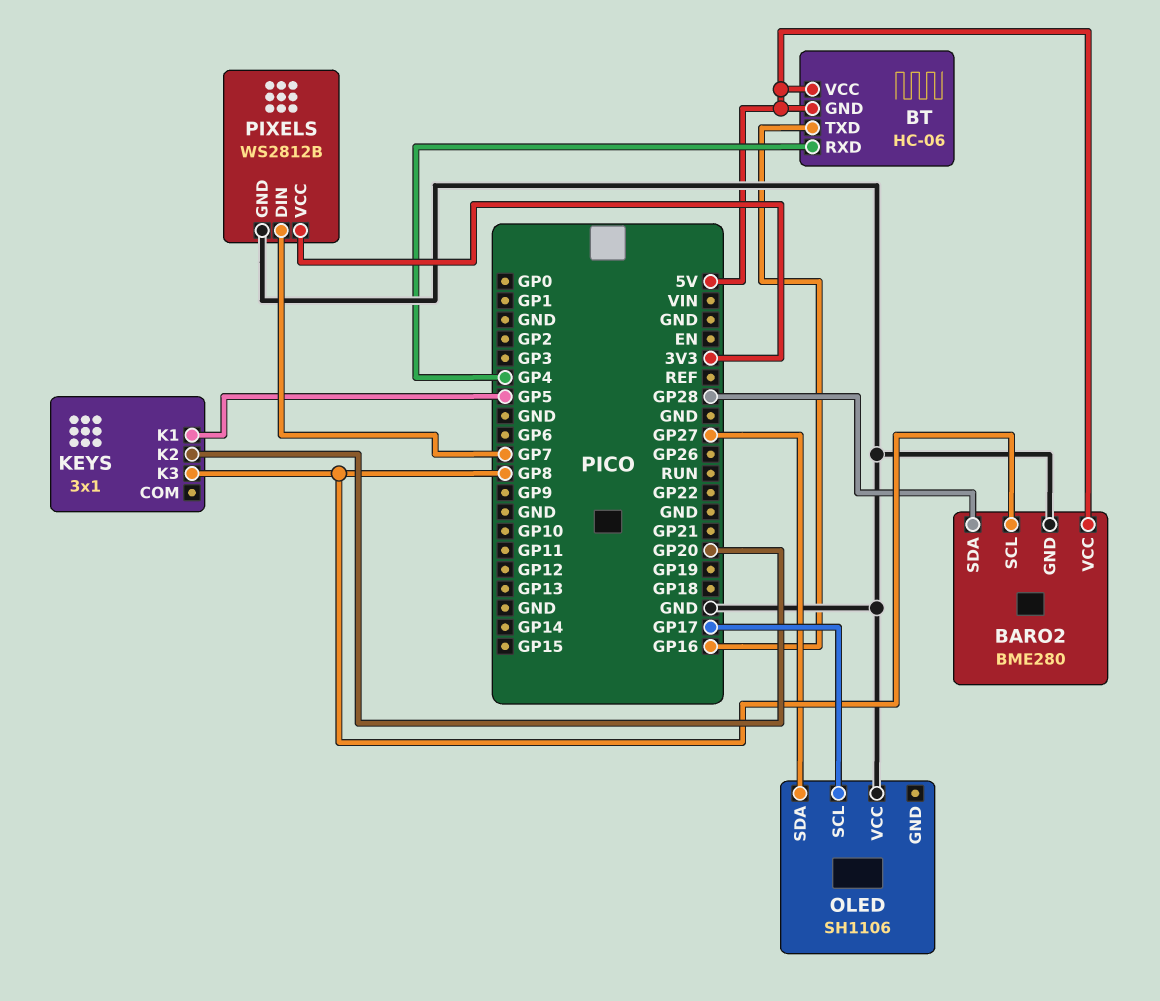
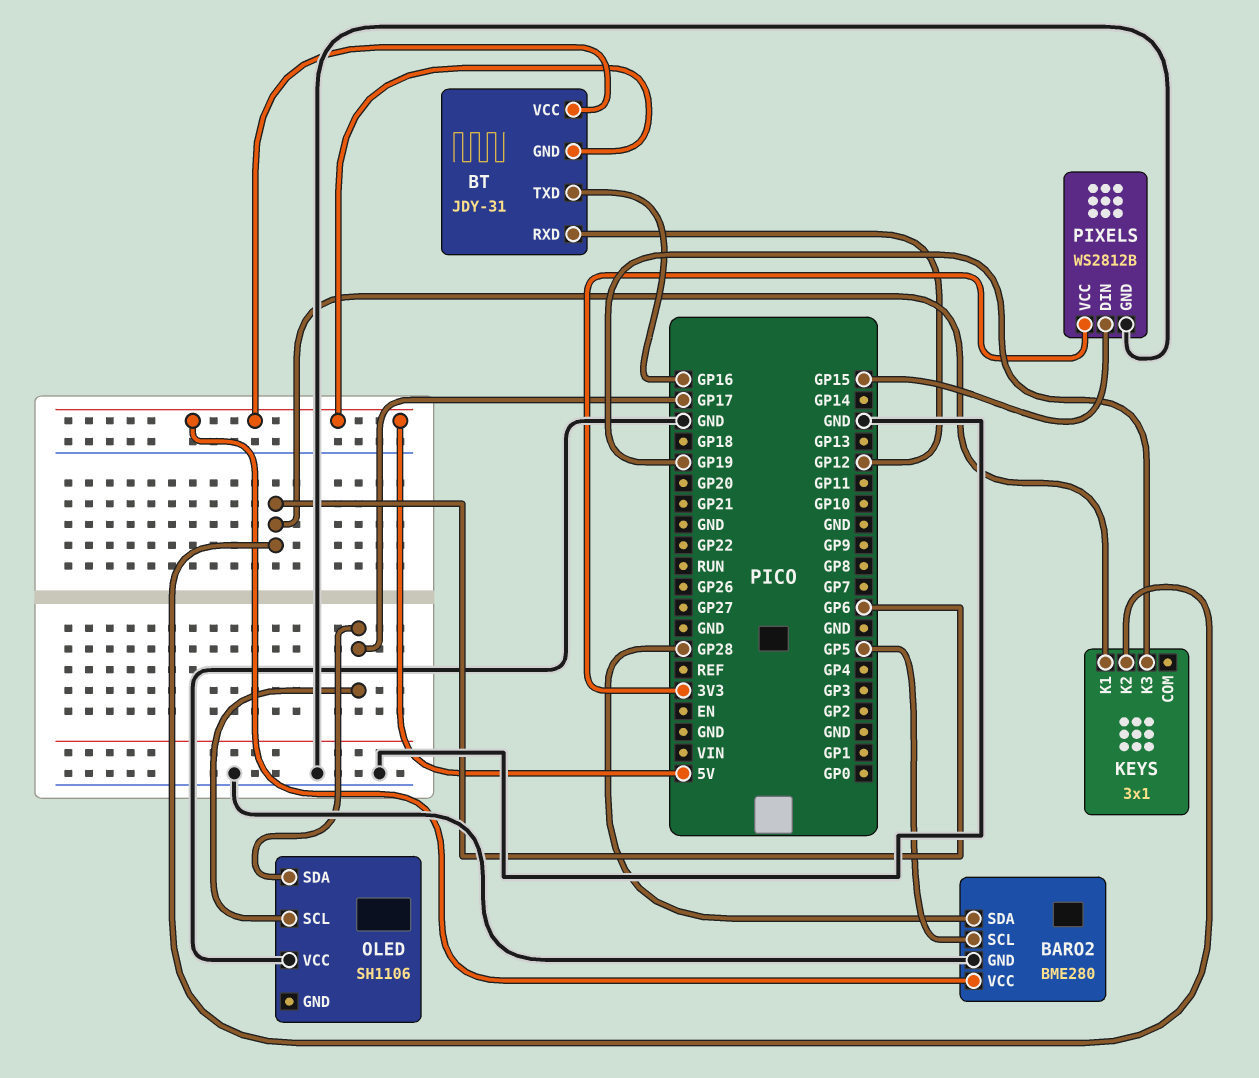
BARO2 pin SCL: GP8 -> GP5
BT: HC-06 -> JDY-31
BT pin RXD: GP4 -> GP12
KEYS pin K1: GP5 -> GP6
KEYS pin K2: GP20 -> GP6
KEYS pin K3: GP8 -> GP19
OLED pin SDA: GP27 -> GP17
PIXELS pin DIN: GP7 -> GP15

